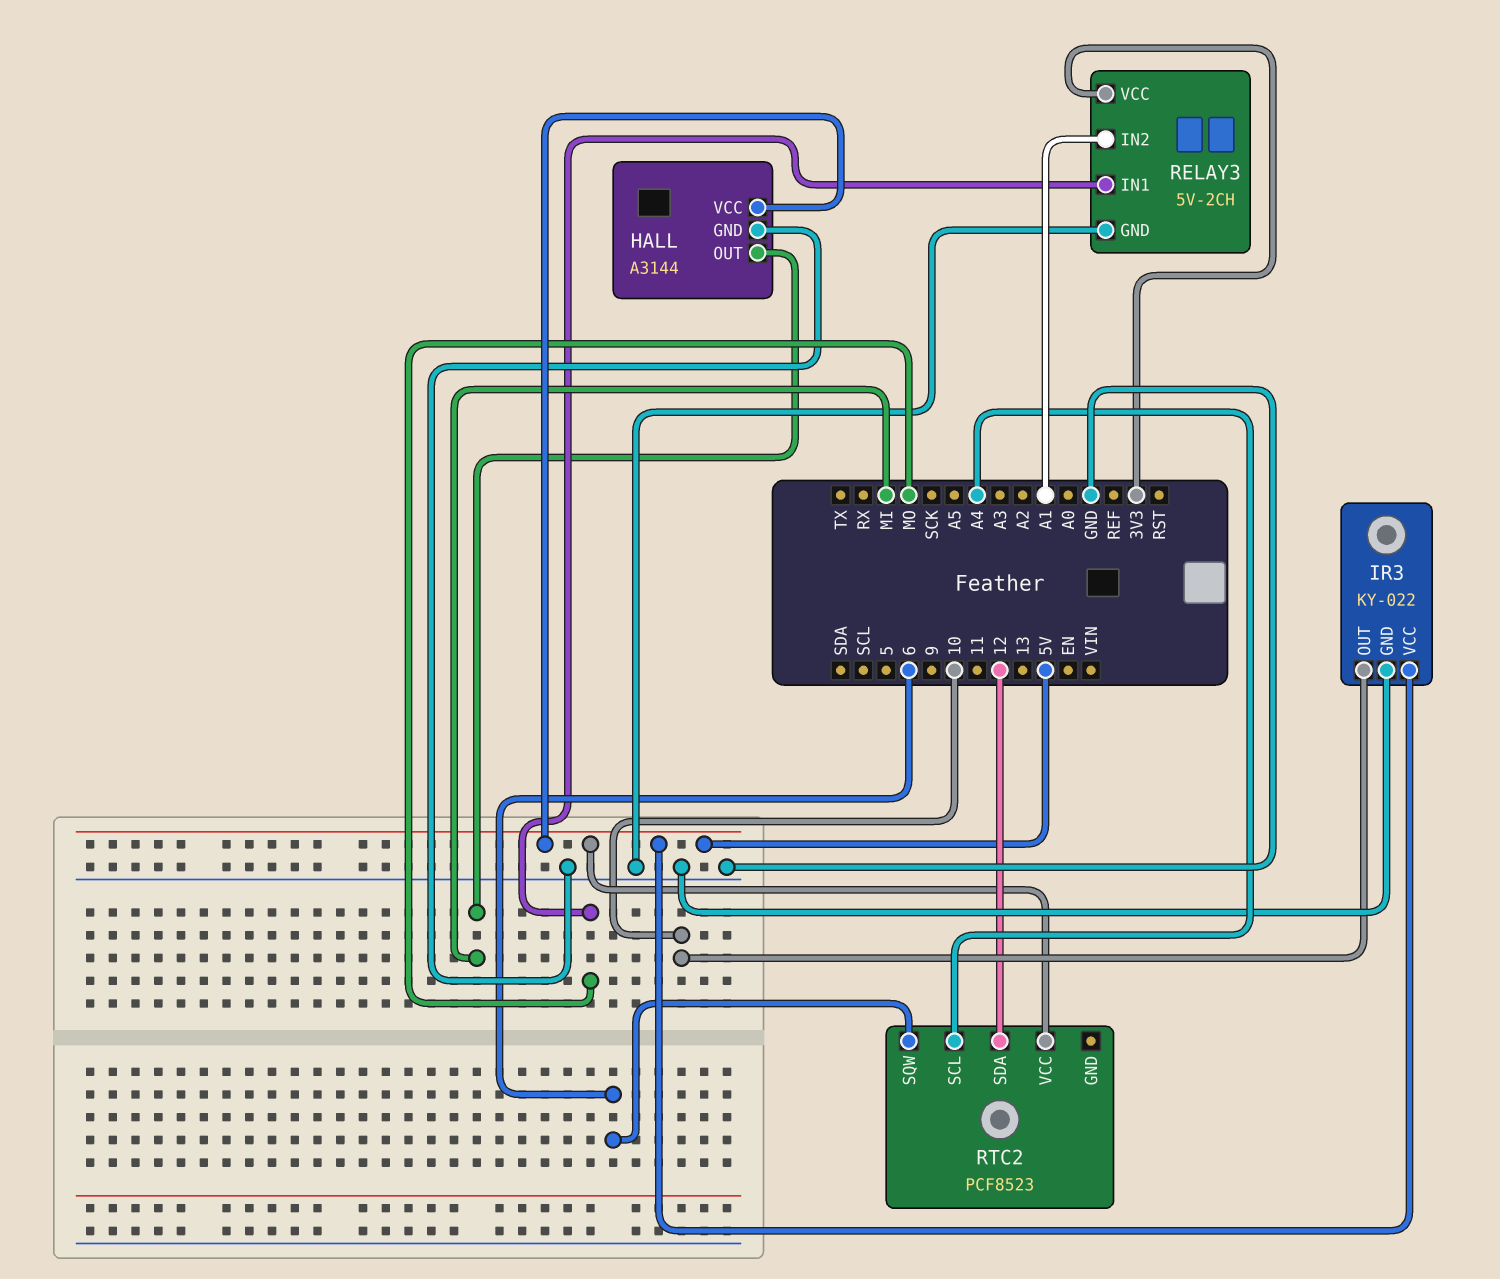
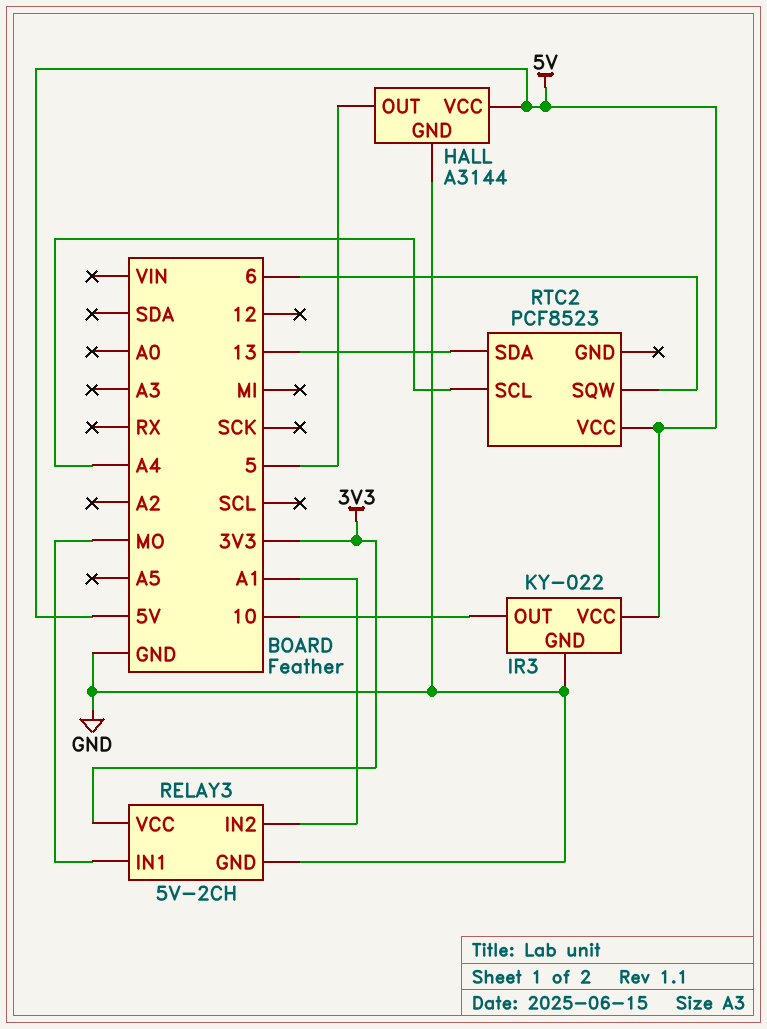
HALL pin OUT: MI -> 5
RTC2 pin SDA: 12 -> 13

